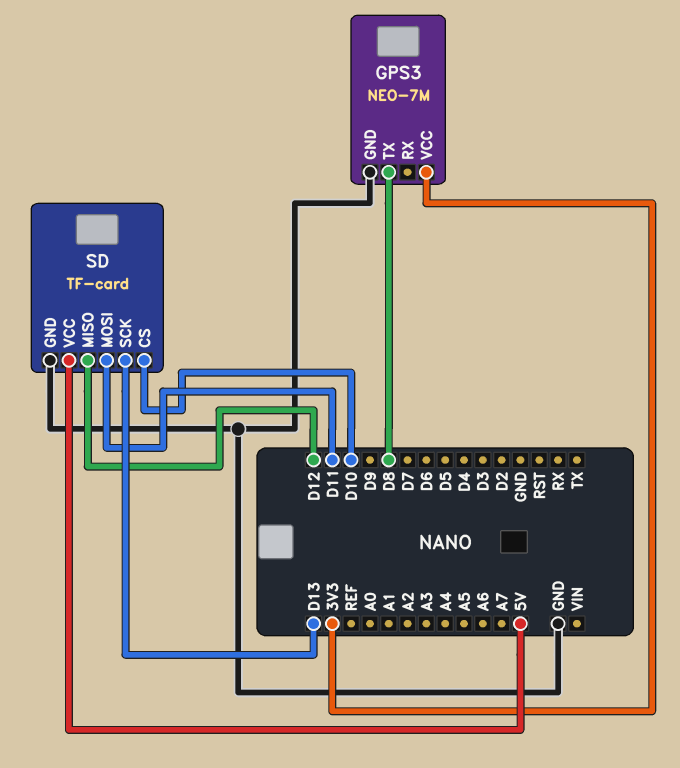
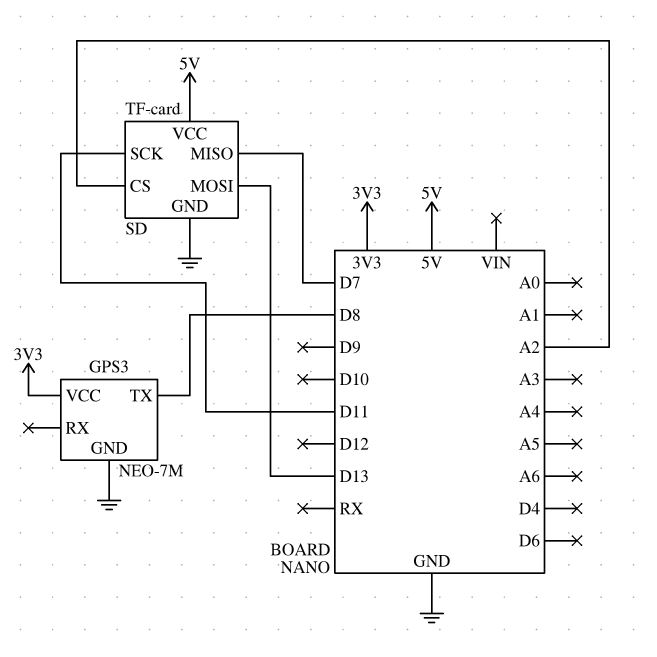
SD pin CS: D10 -> A2
SD pin MISO: D12 -> D7
SD pin MOSI: D11 -> D13
SD pin SCK: D13 -> D11

